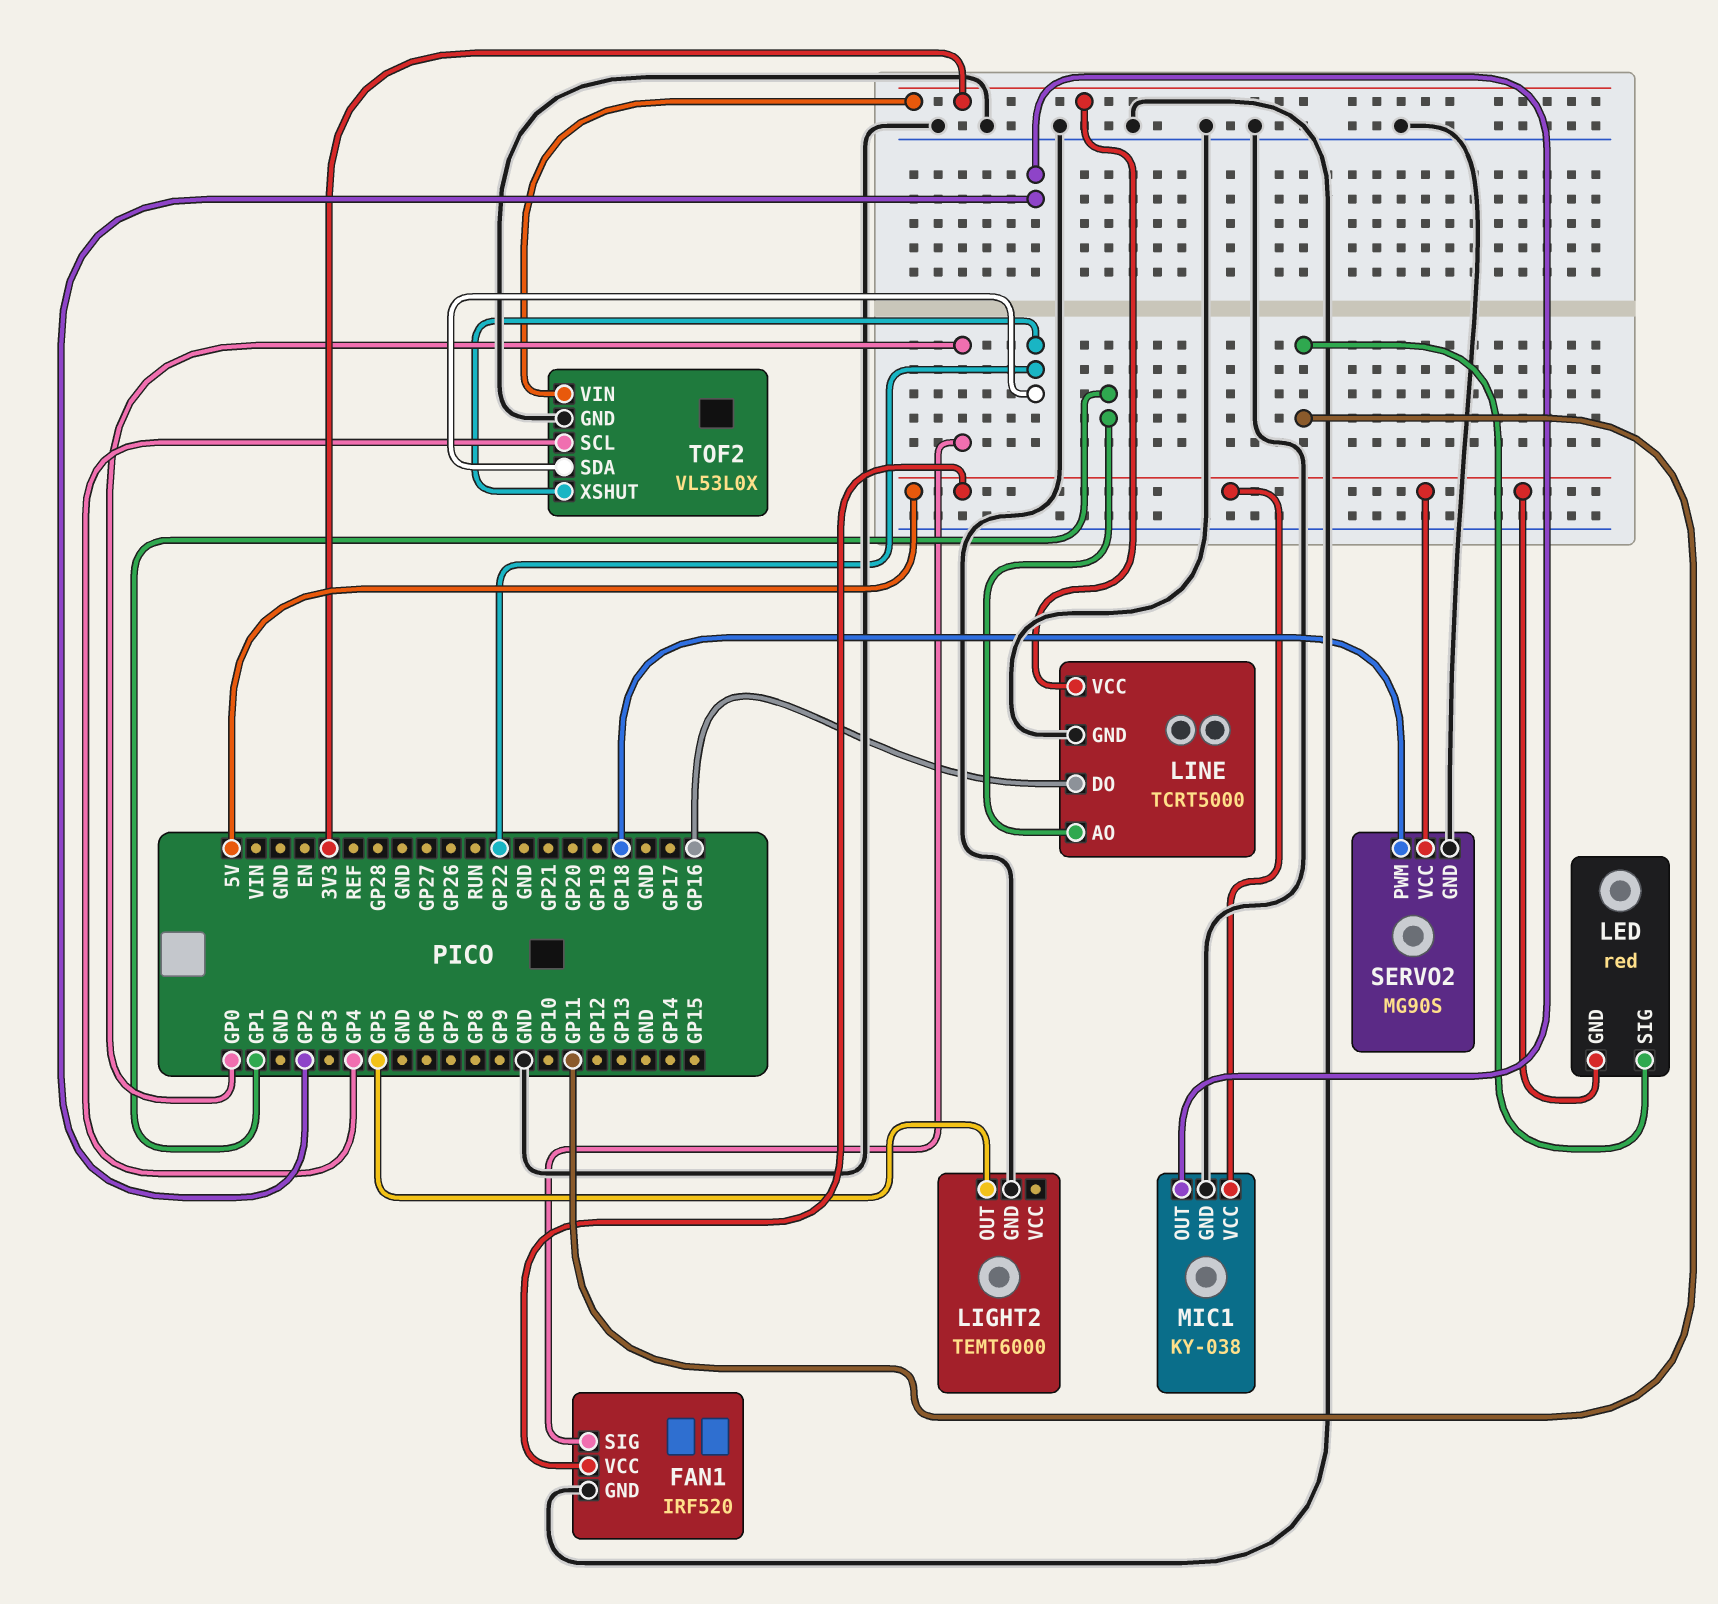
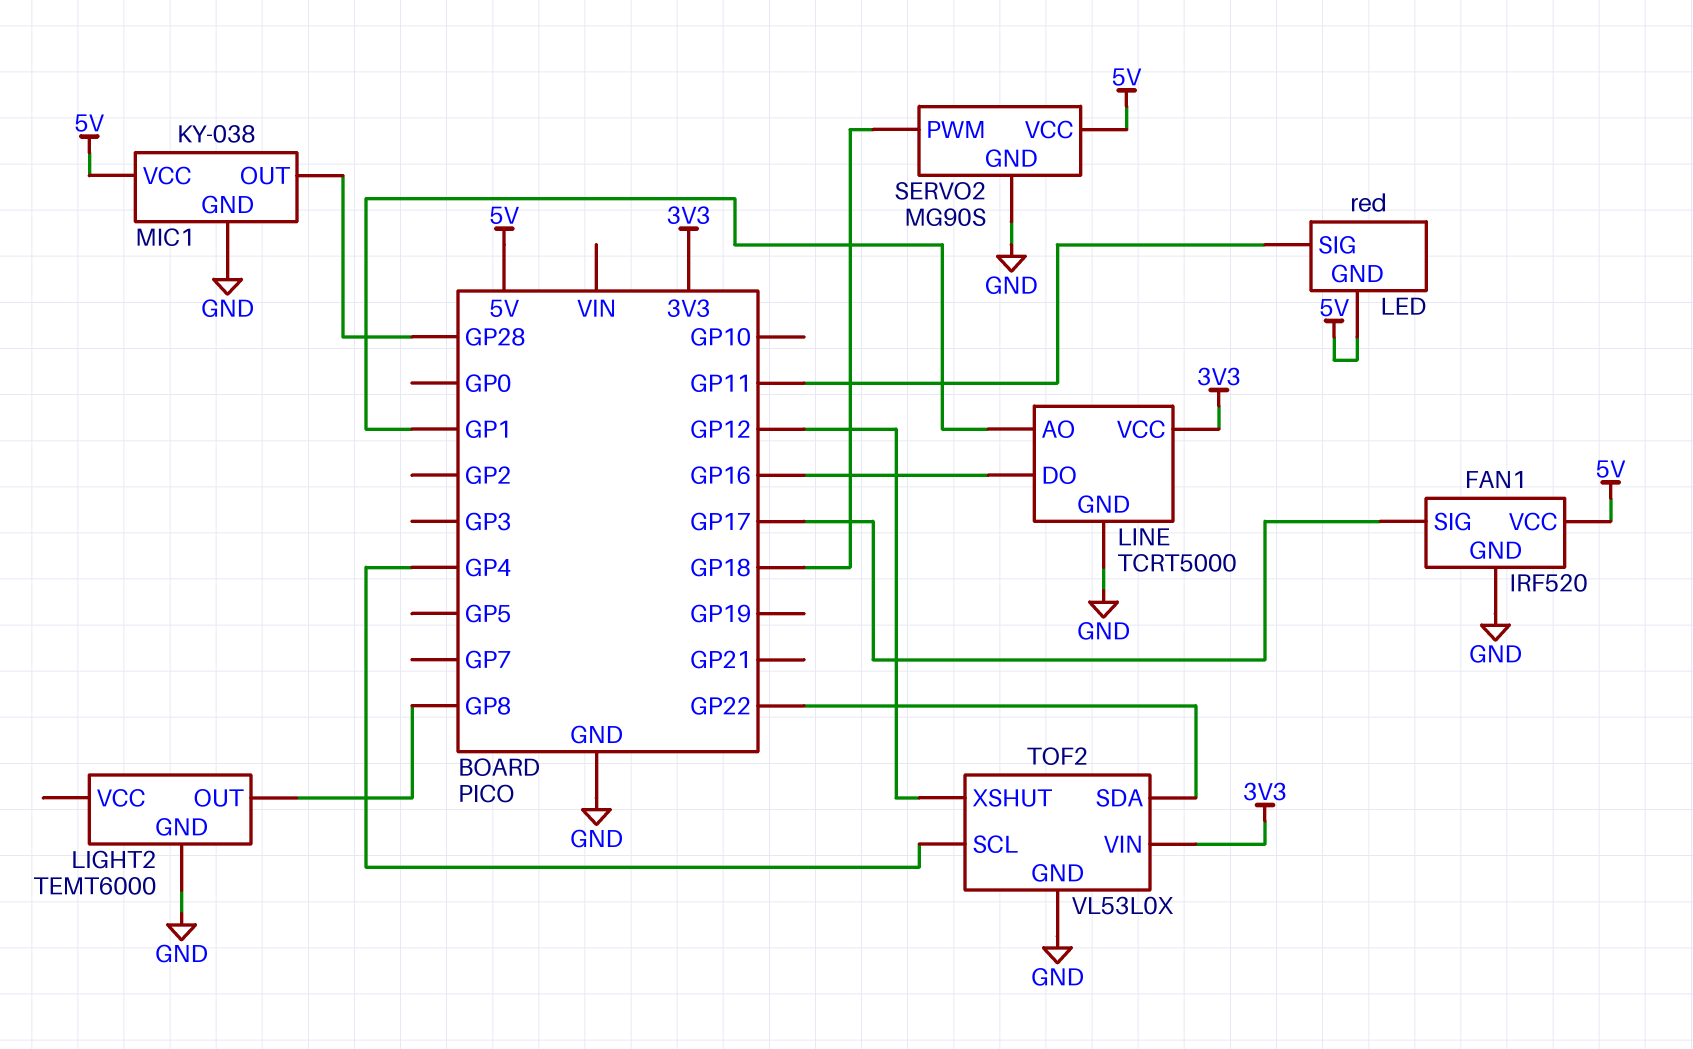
FAN1 pin SIG: GP0 -> GP17
LIGHT2 pin OUT: GP5 -> GP8
MIC1 pin OUT: GP2 -> GP28
TOF2 pin XSHUT: GP22 -> GP12

